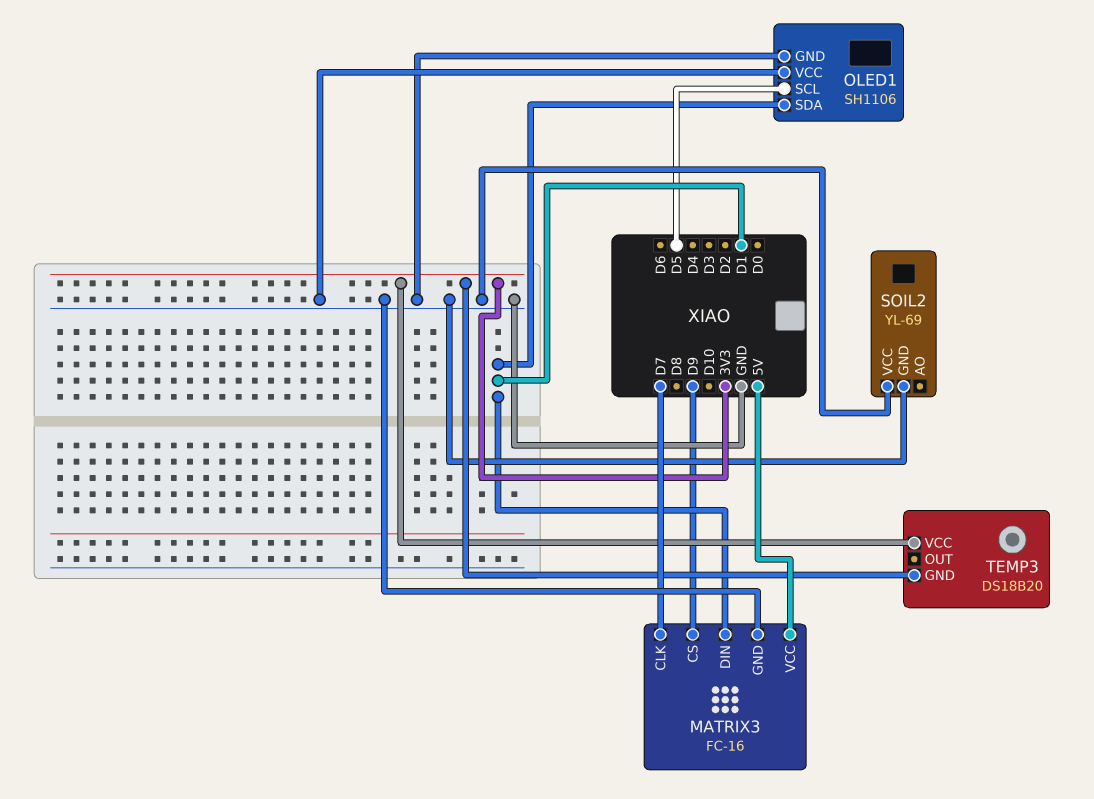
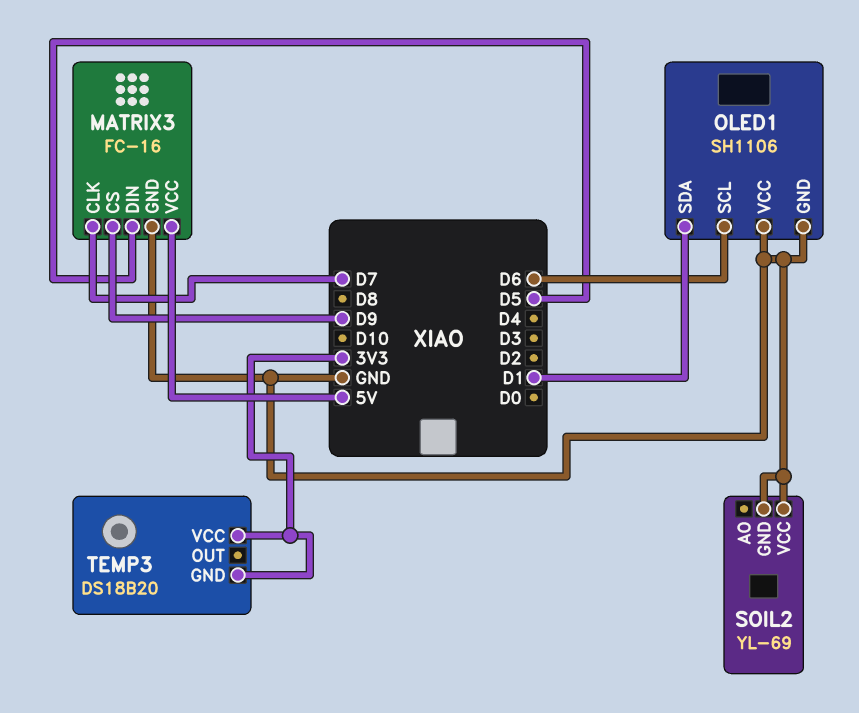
MATRIX3 pin DIN: D1 -> D5
OLED1 pin SCL: D5 -> D6

